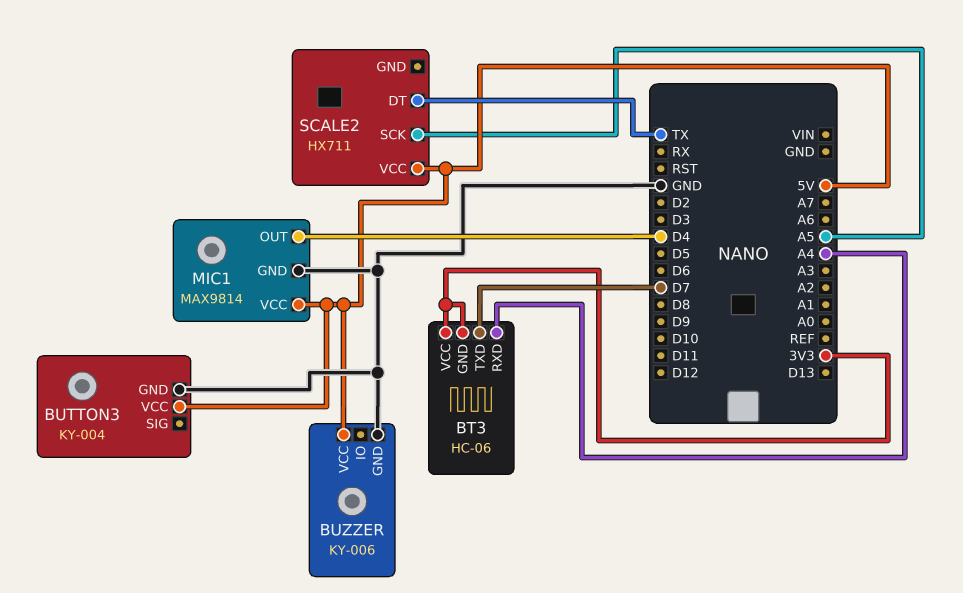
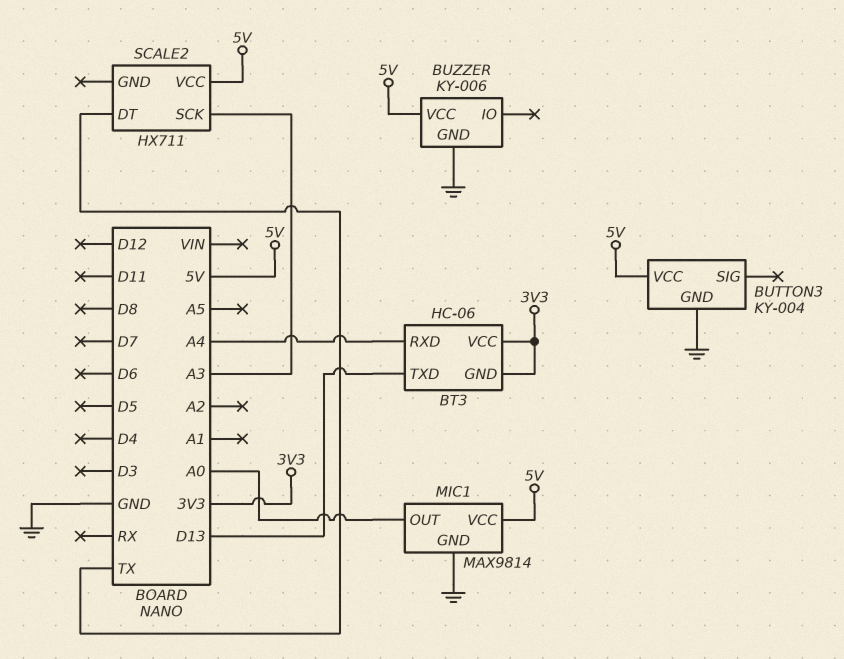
BT3 pin TXD: D7 -> D13
MIC1 pin OUT: D4 -> A0
SCALE2 pin SCK: A5 -> A3

